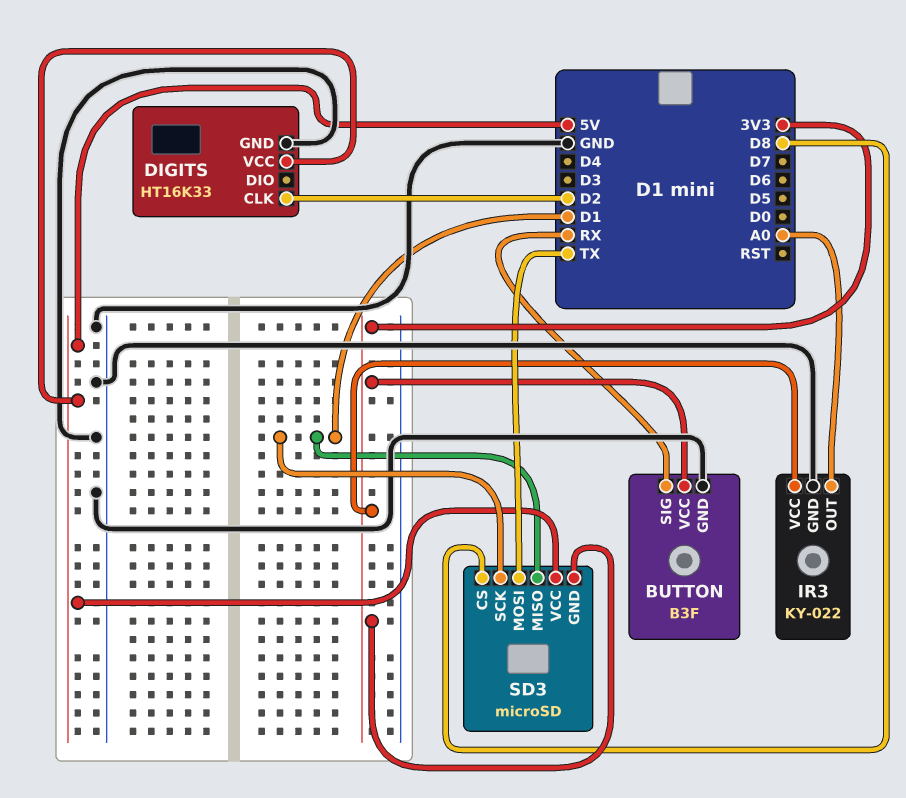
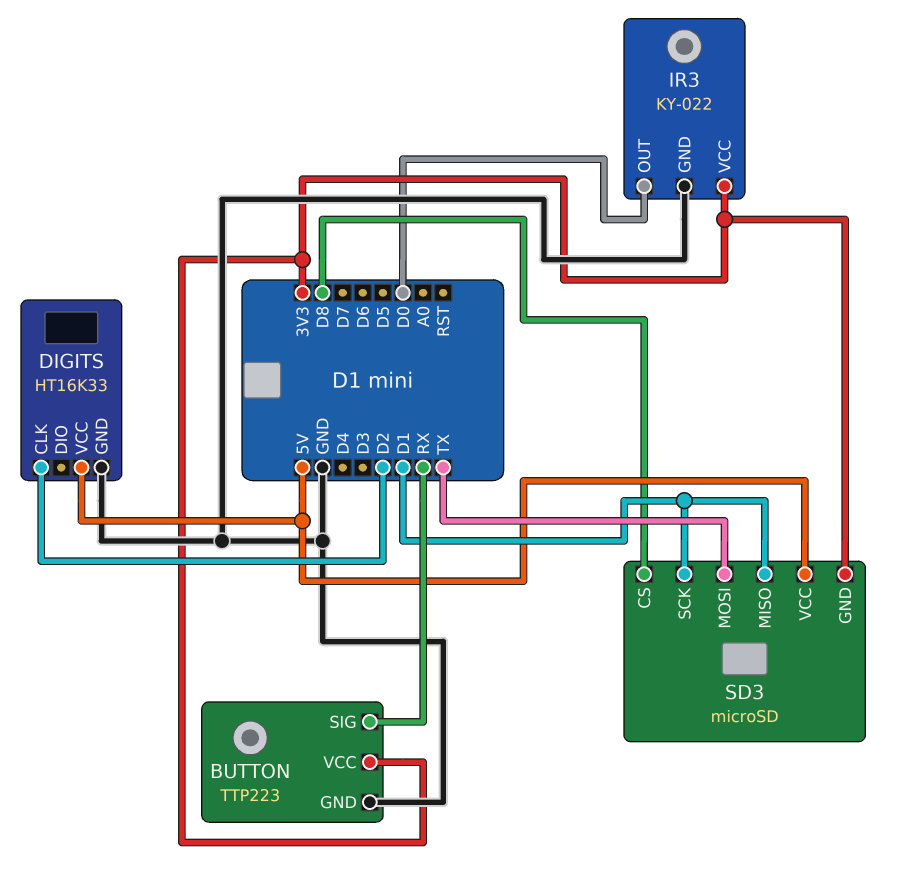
BUTTON: B3F -> TTP223
IR3 pin OUT: A0 -> D0

